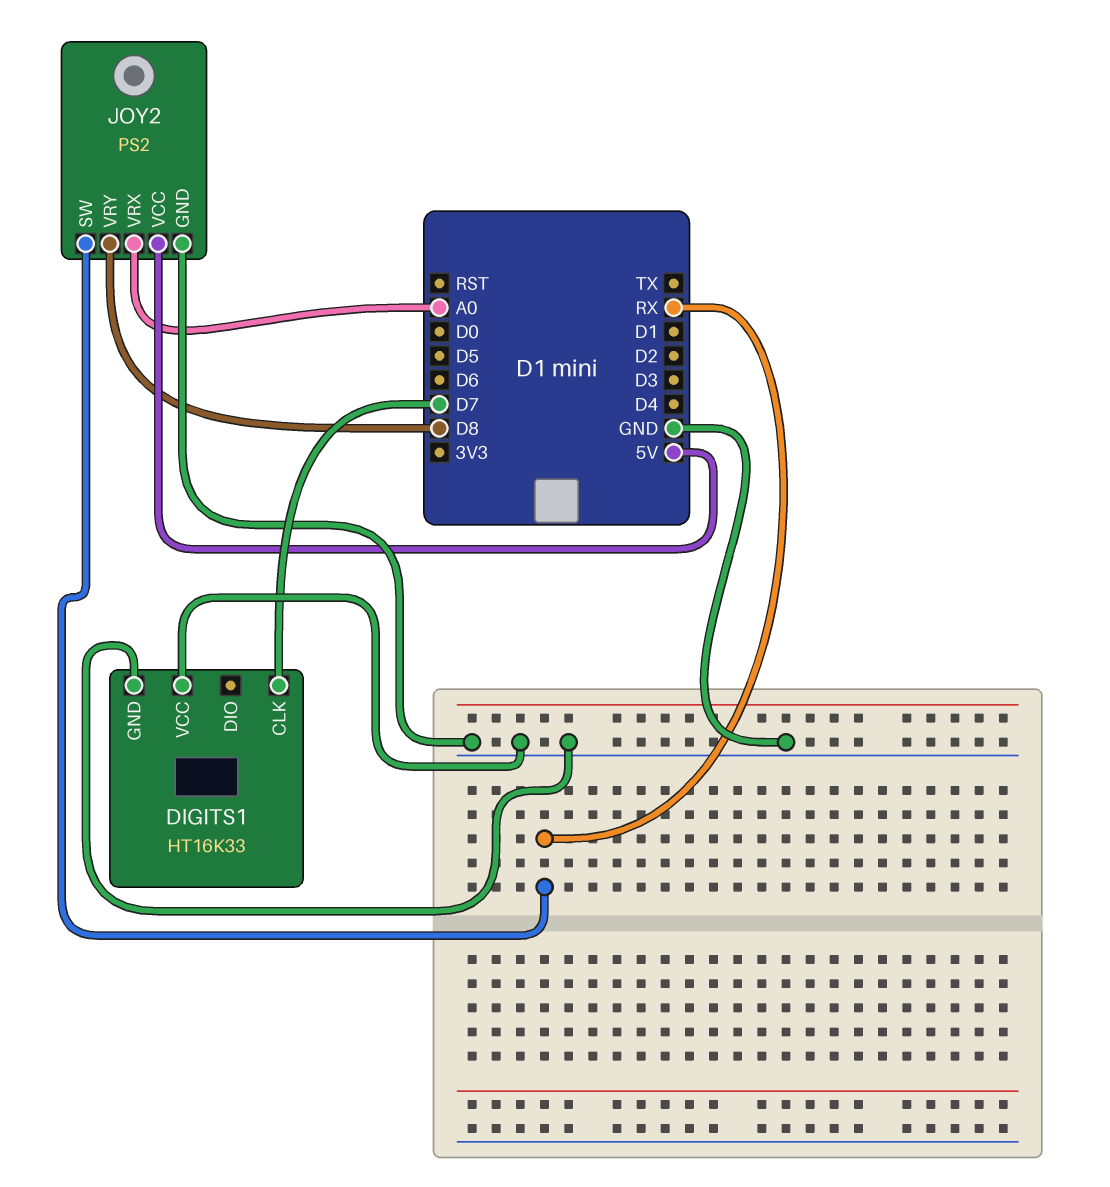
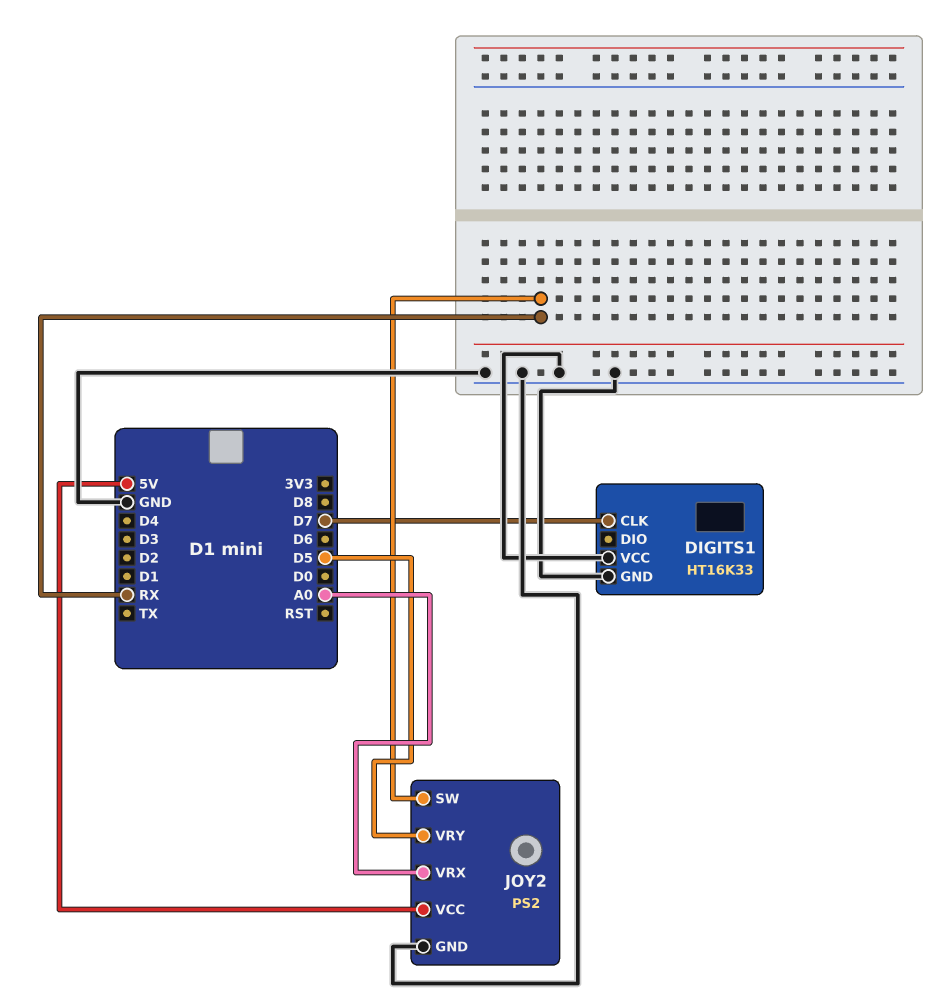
JOY2 pin VRY: D8 -> D5

